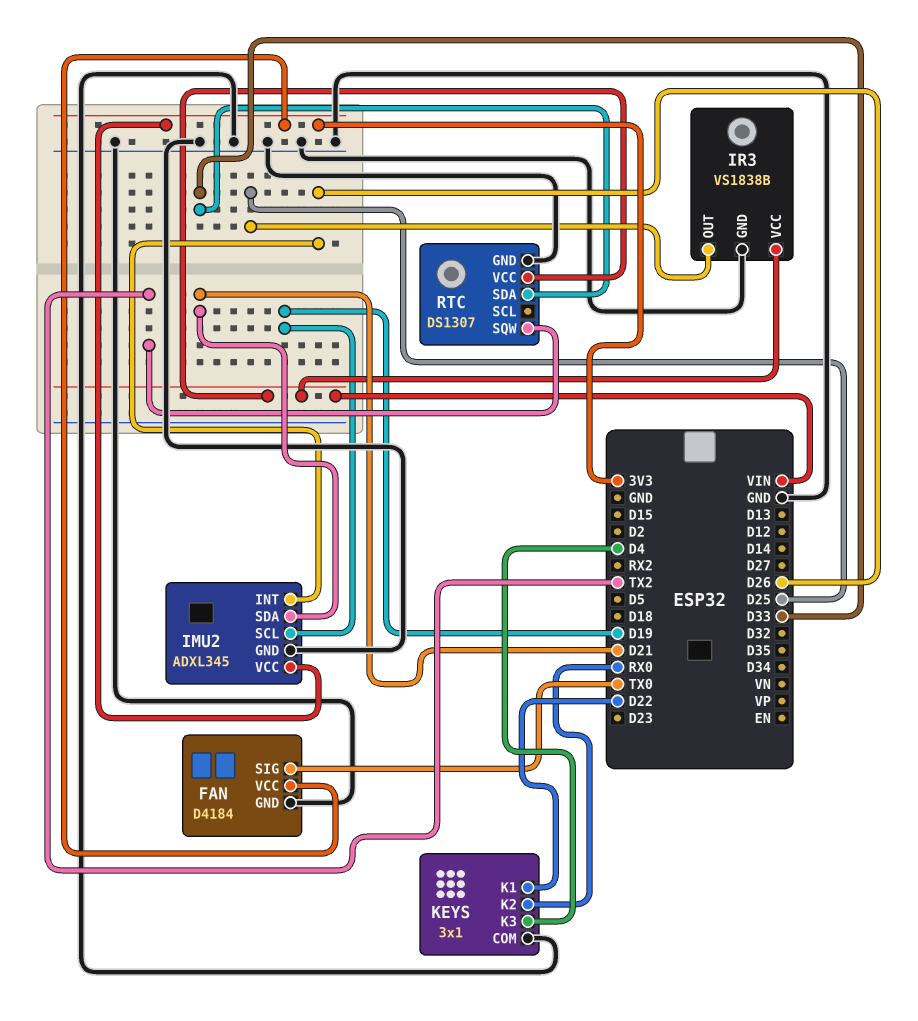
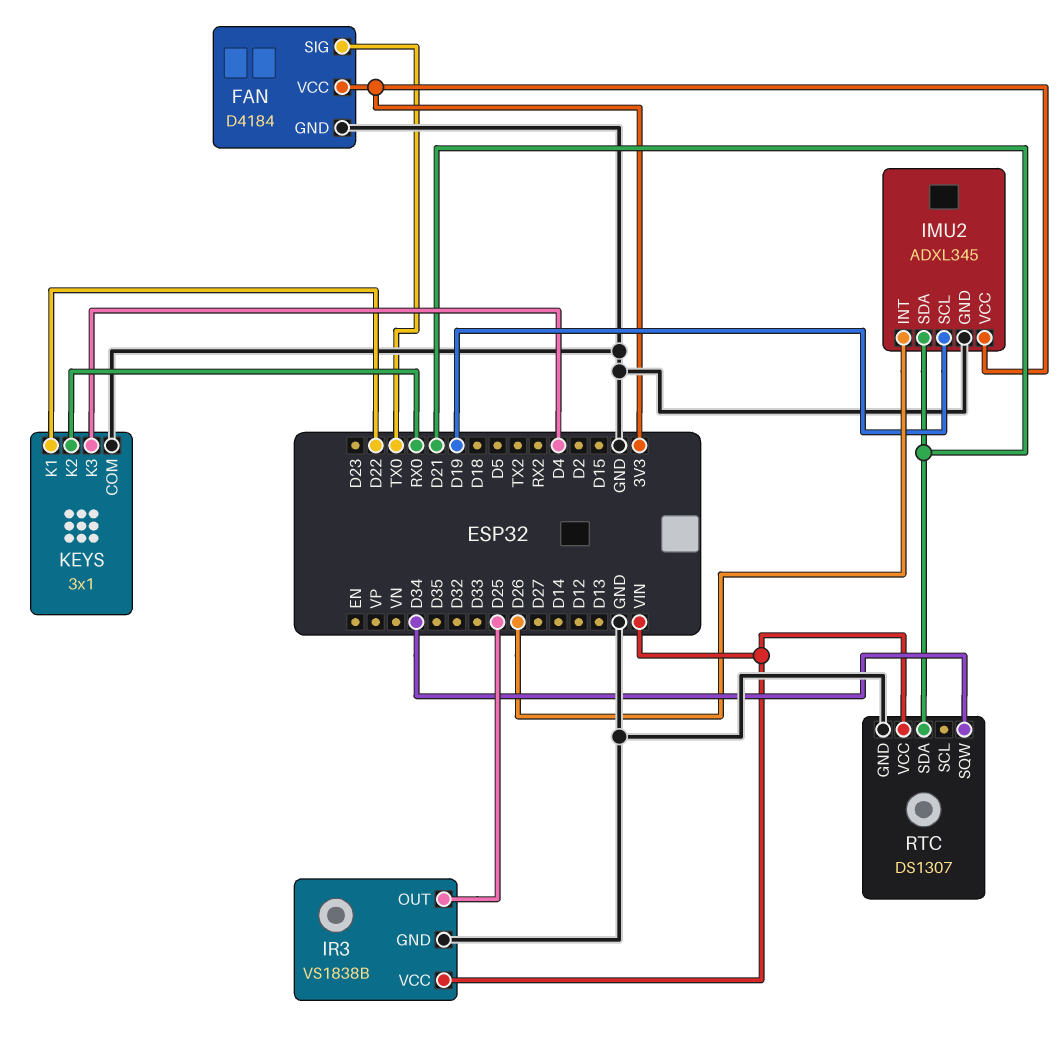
RTC pin SDA: D33 -> D21
RTC pin SQW: TX2 -> D34

